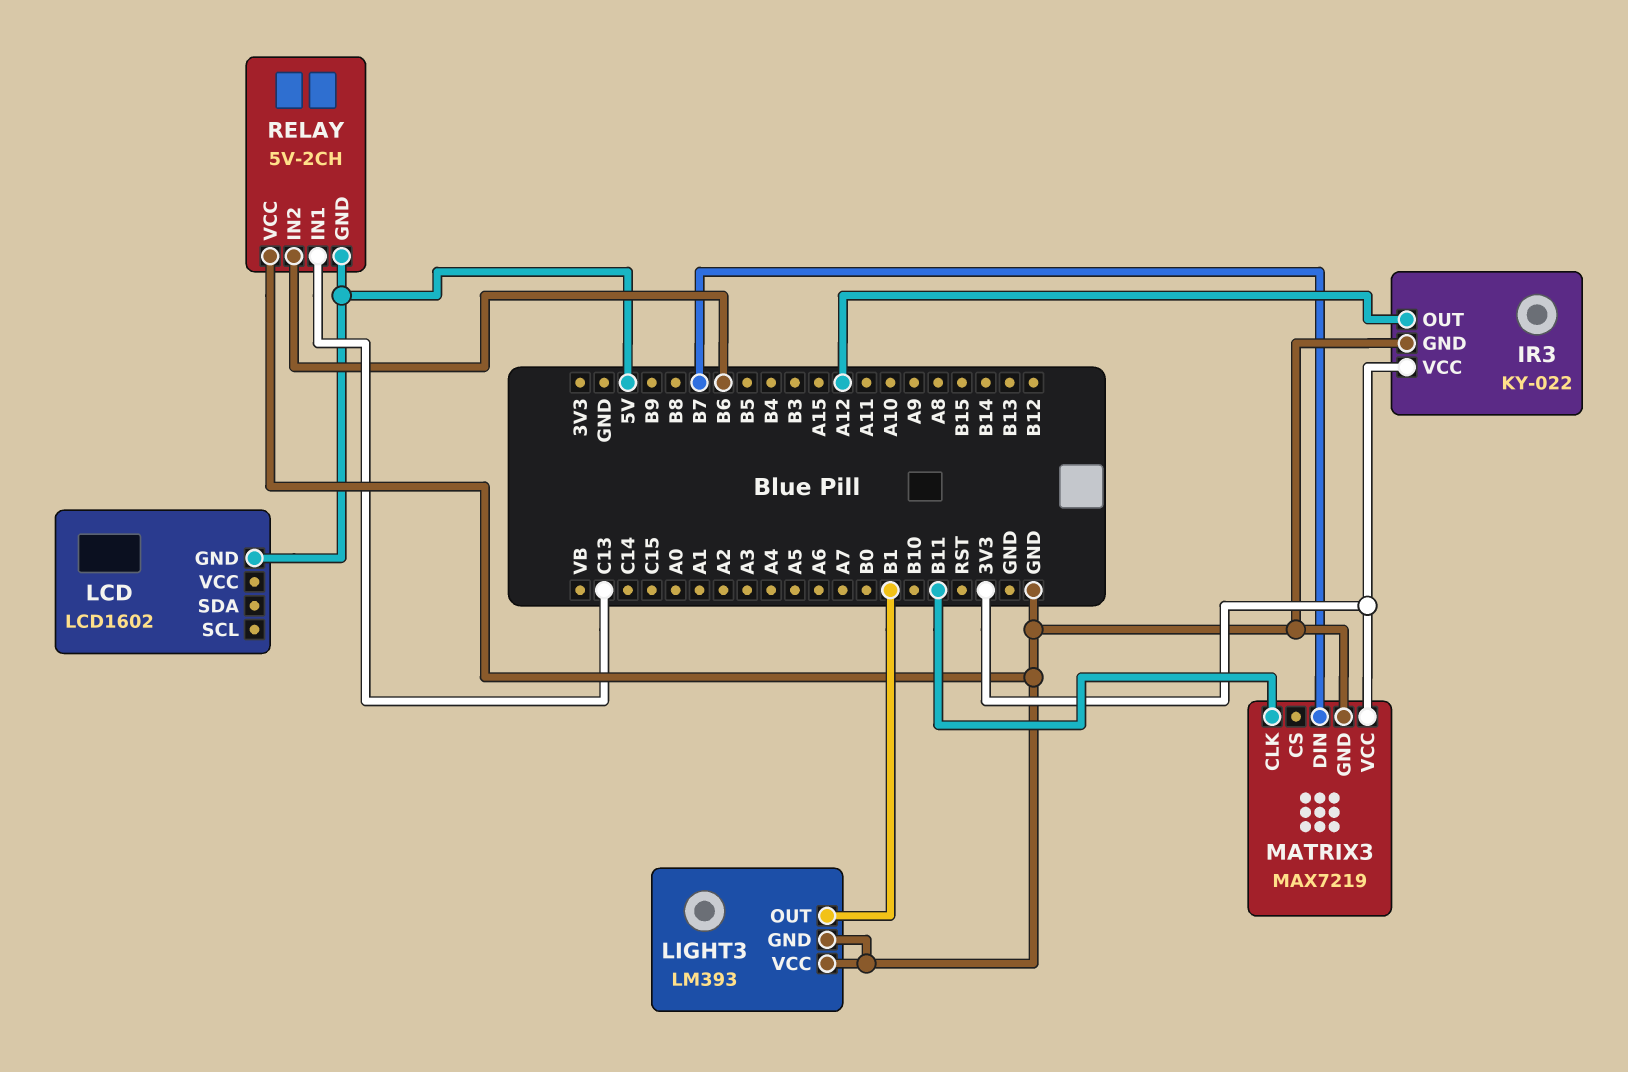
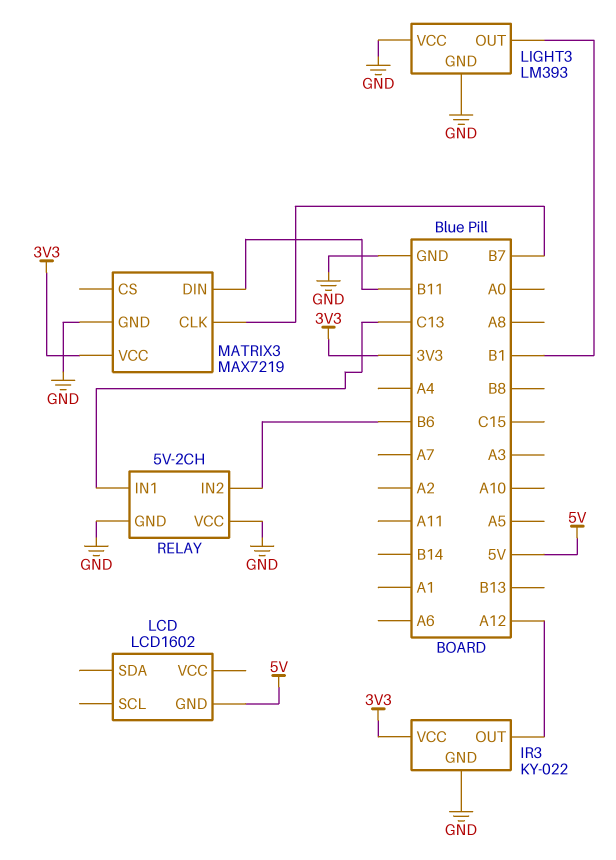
MATRIX3 pin CLK: B11 -> B7
MATRIX3 pin DIN: B7 -> B11
RELAY pin GND: 5V -> GND

